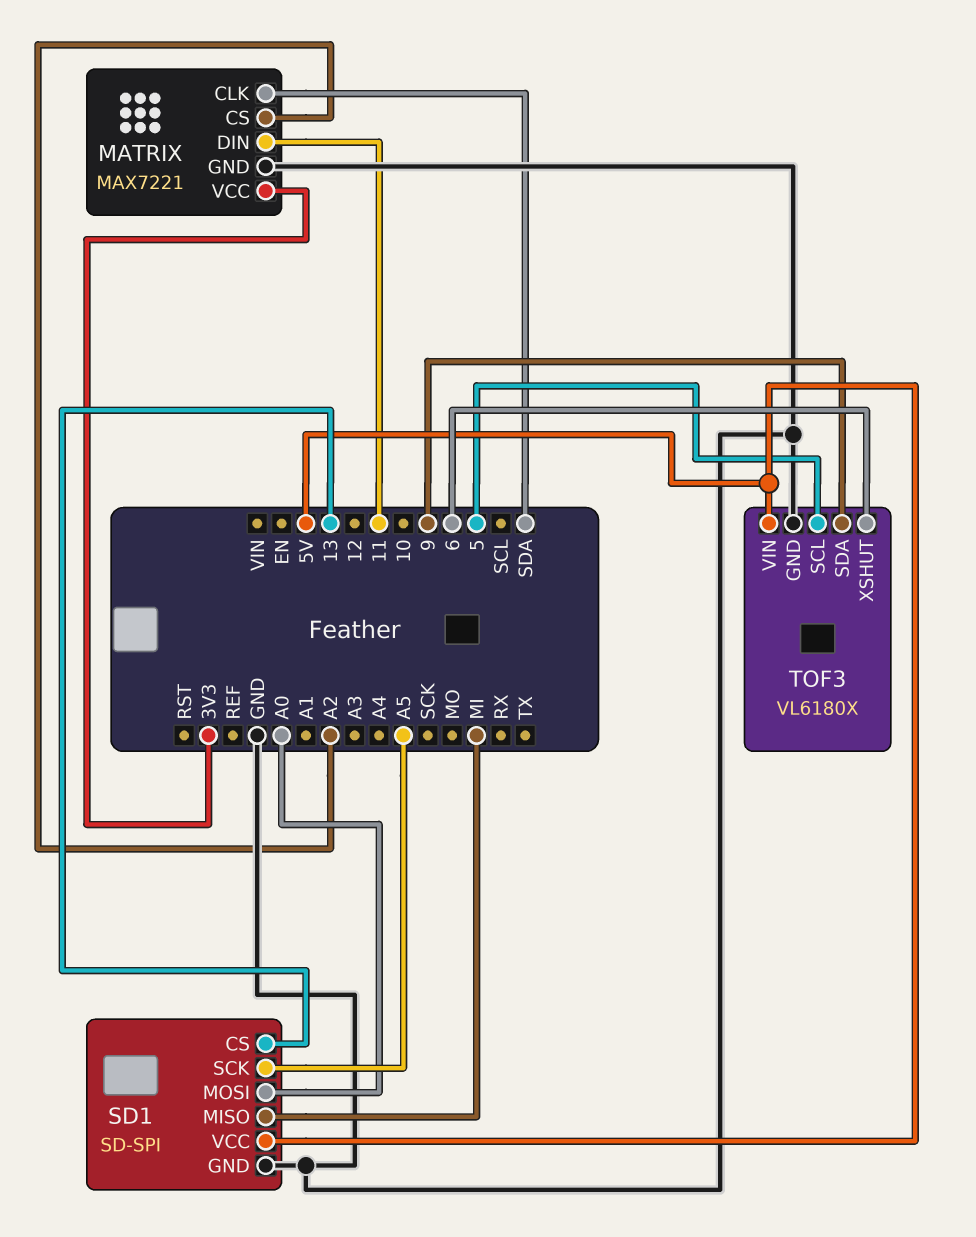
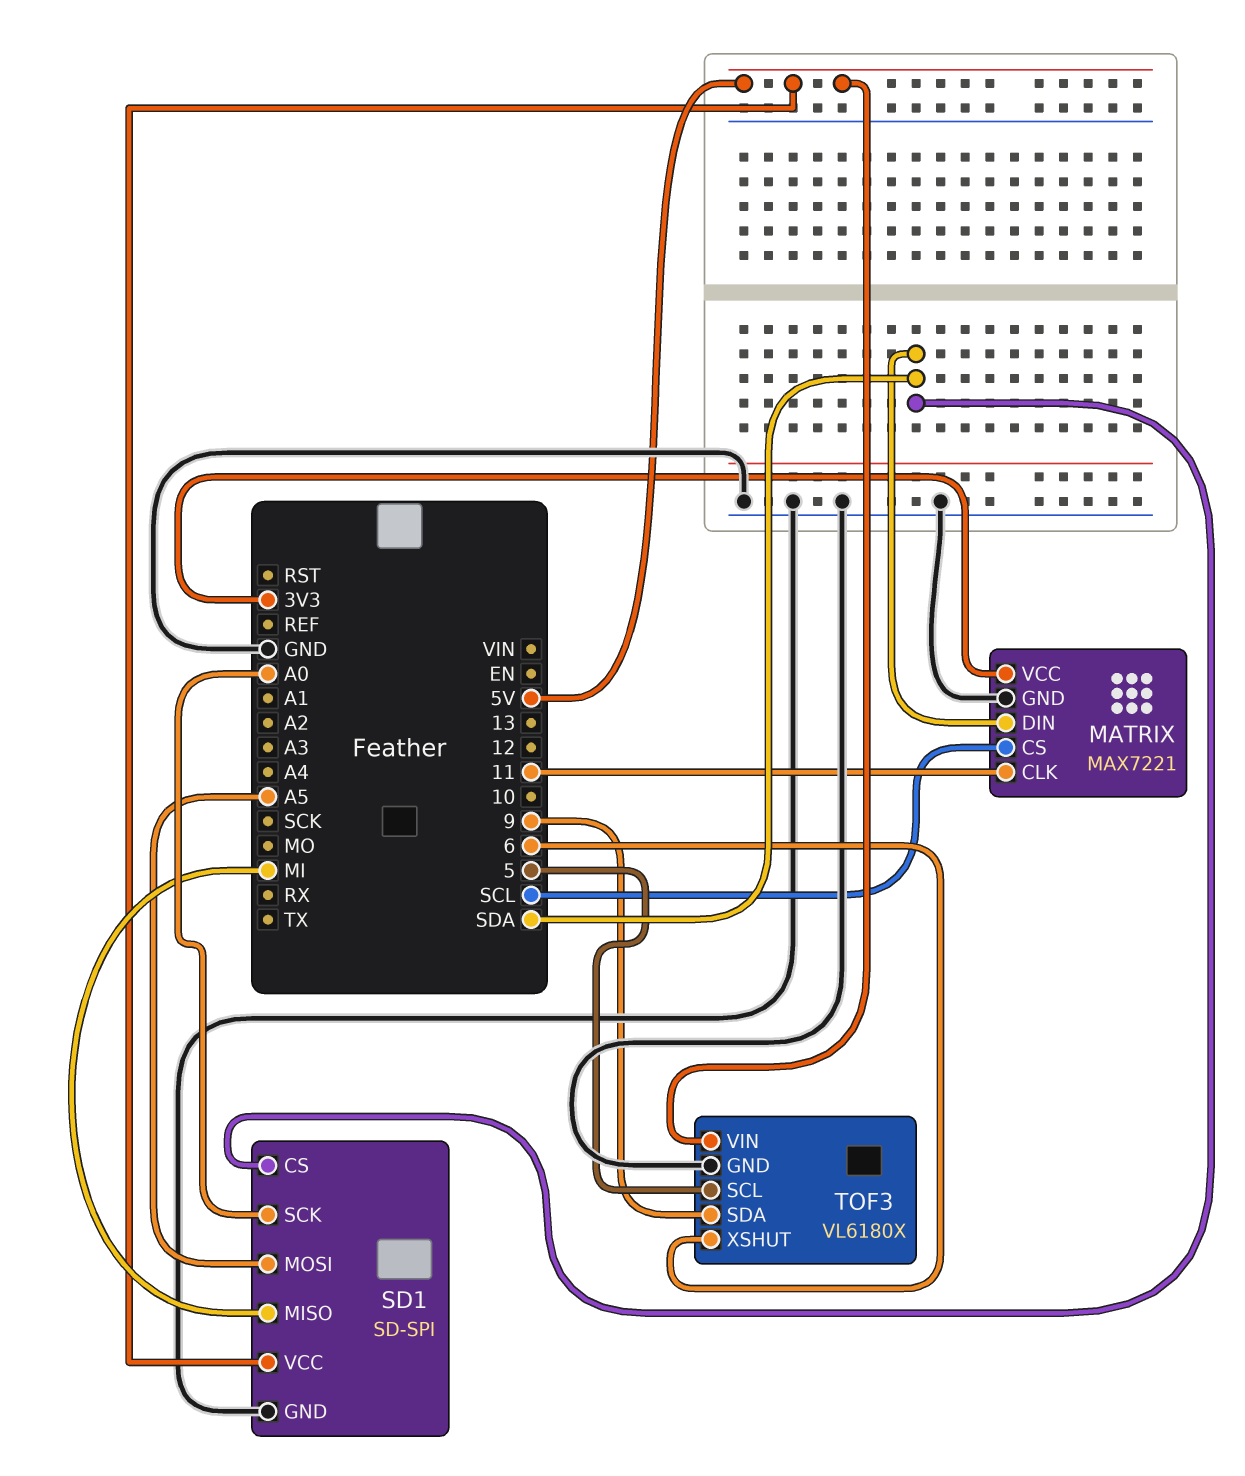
MATRIX pin CLK: SDA -> 11
MATRIX pin CS: A2 -> SCL
MATRIX pin DIN: 11 -> SDA
SD1 pin CS: 13 -> SDA
SD1 pin MOSI: A0 -> A5
SD1 pin SCK: A5 -> A0

